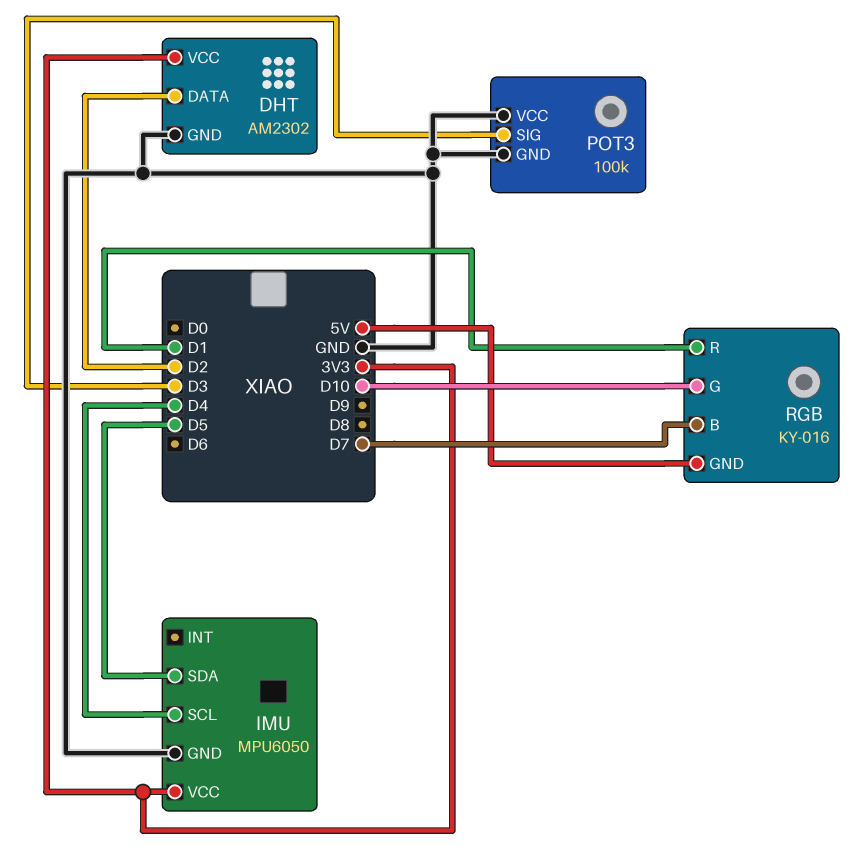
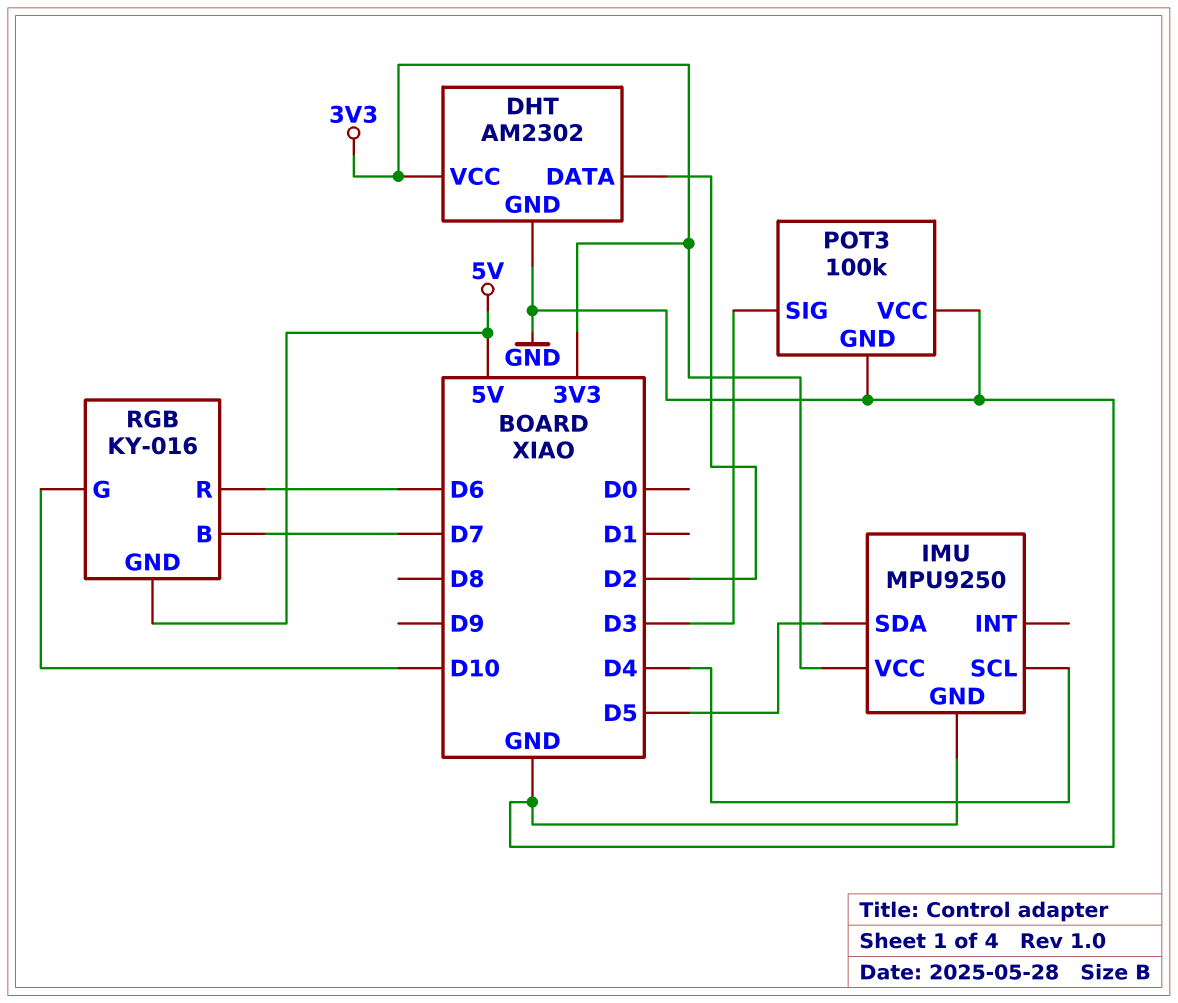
IMU: MPU6050 -> MPU9250
RGB pin R: D1 -> D6

